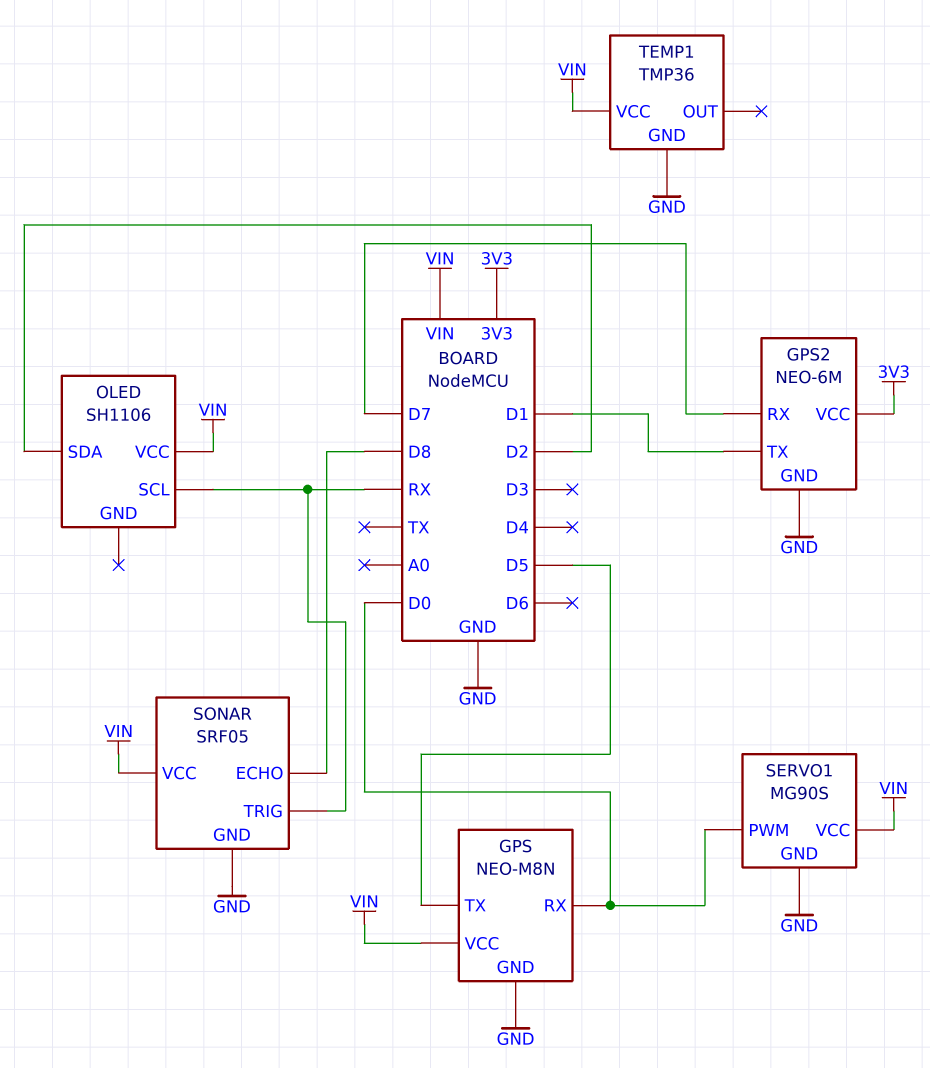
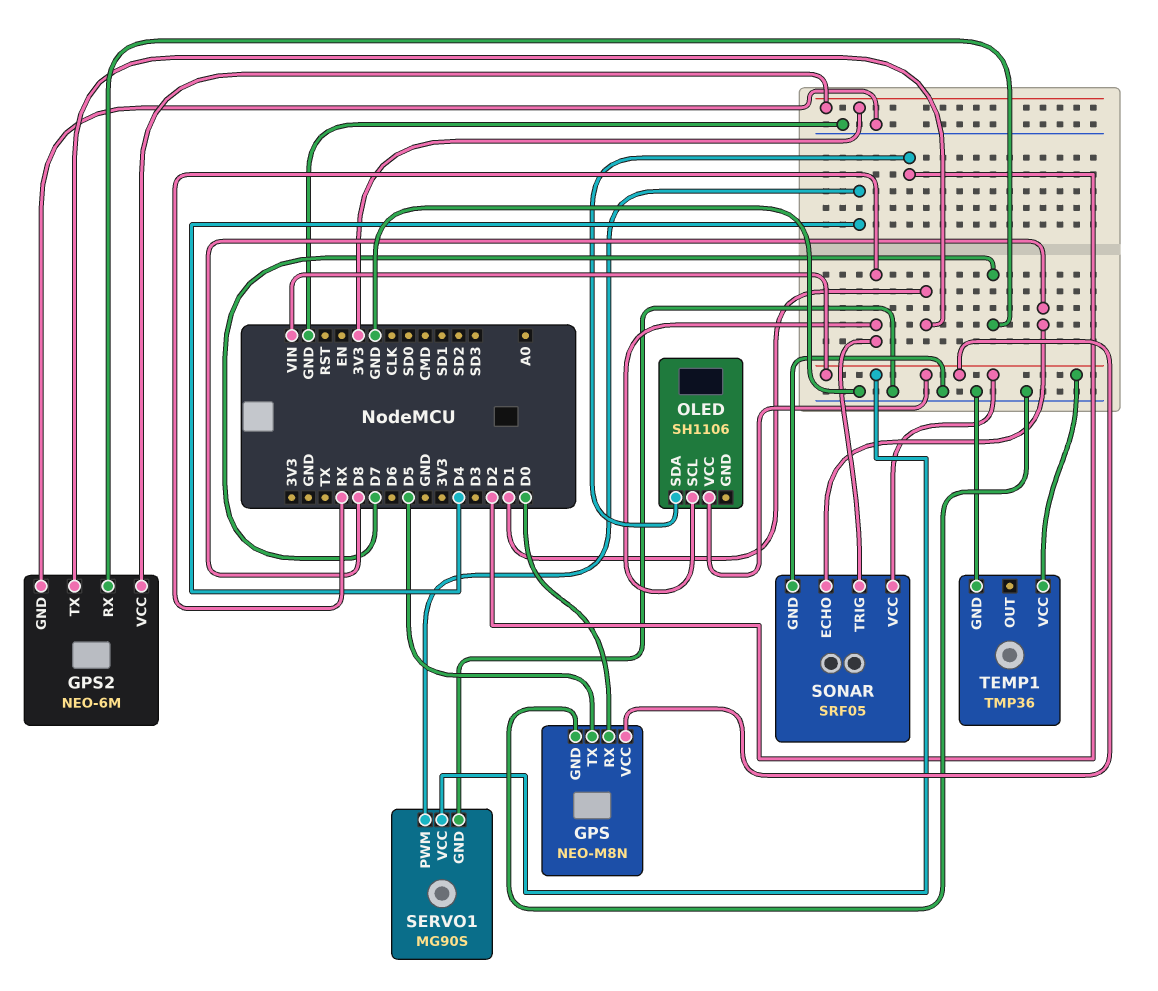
SERVO1 pin PWM: D0 -> D4

